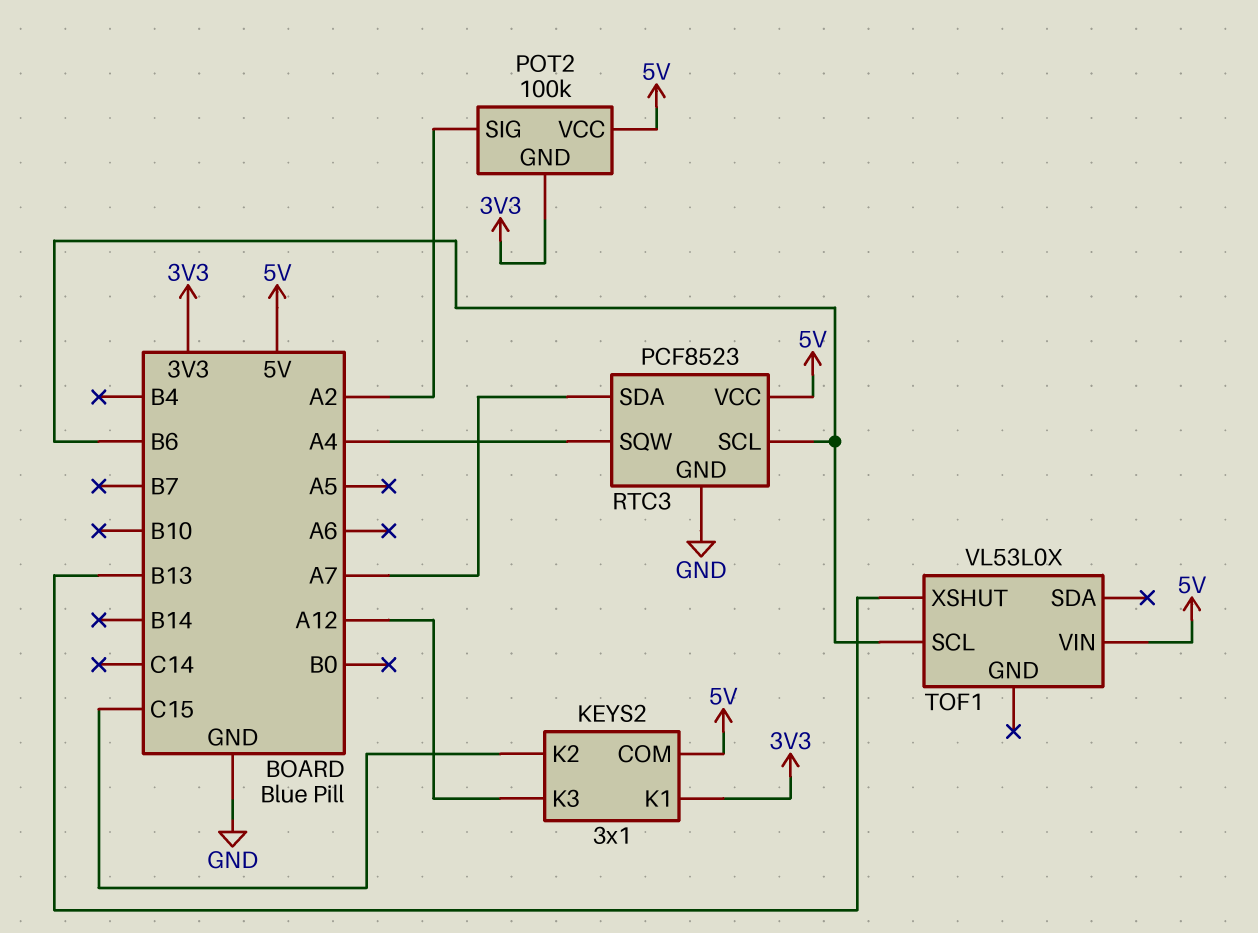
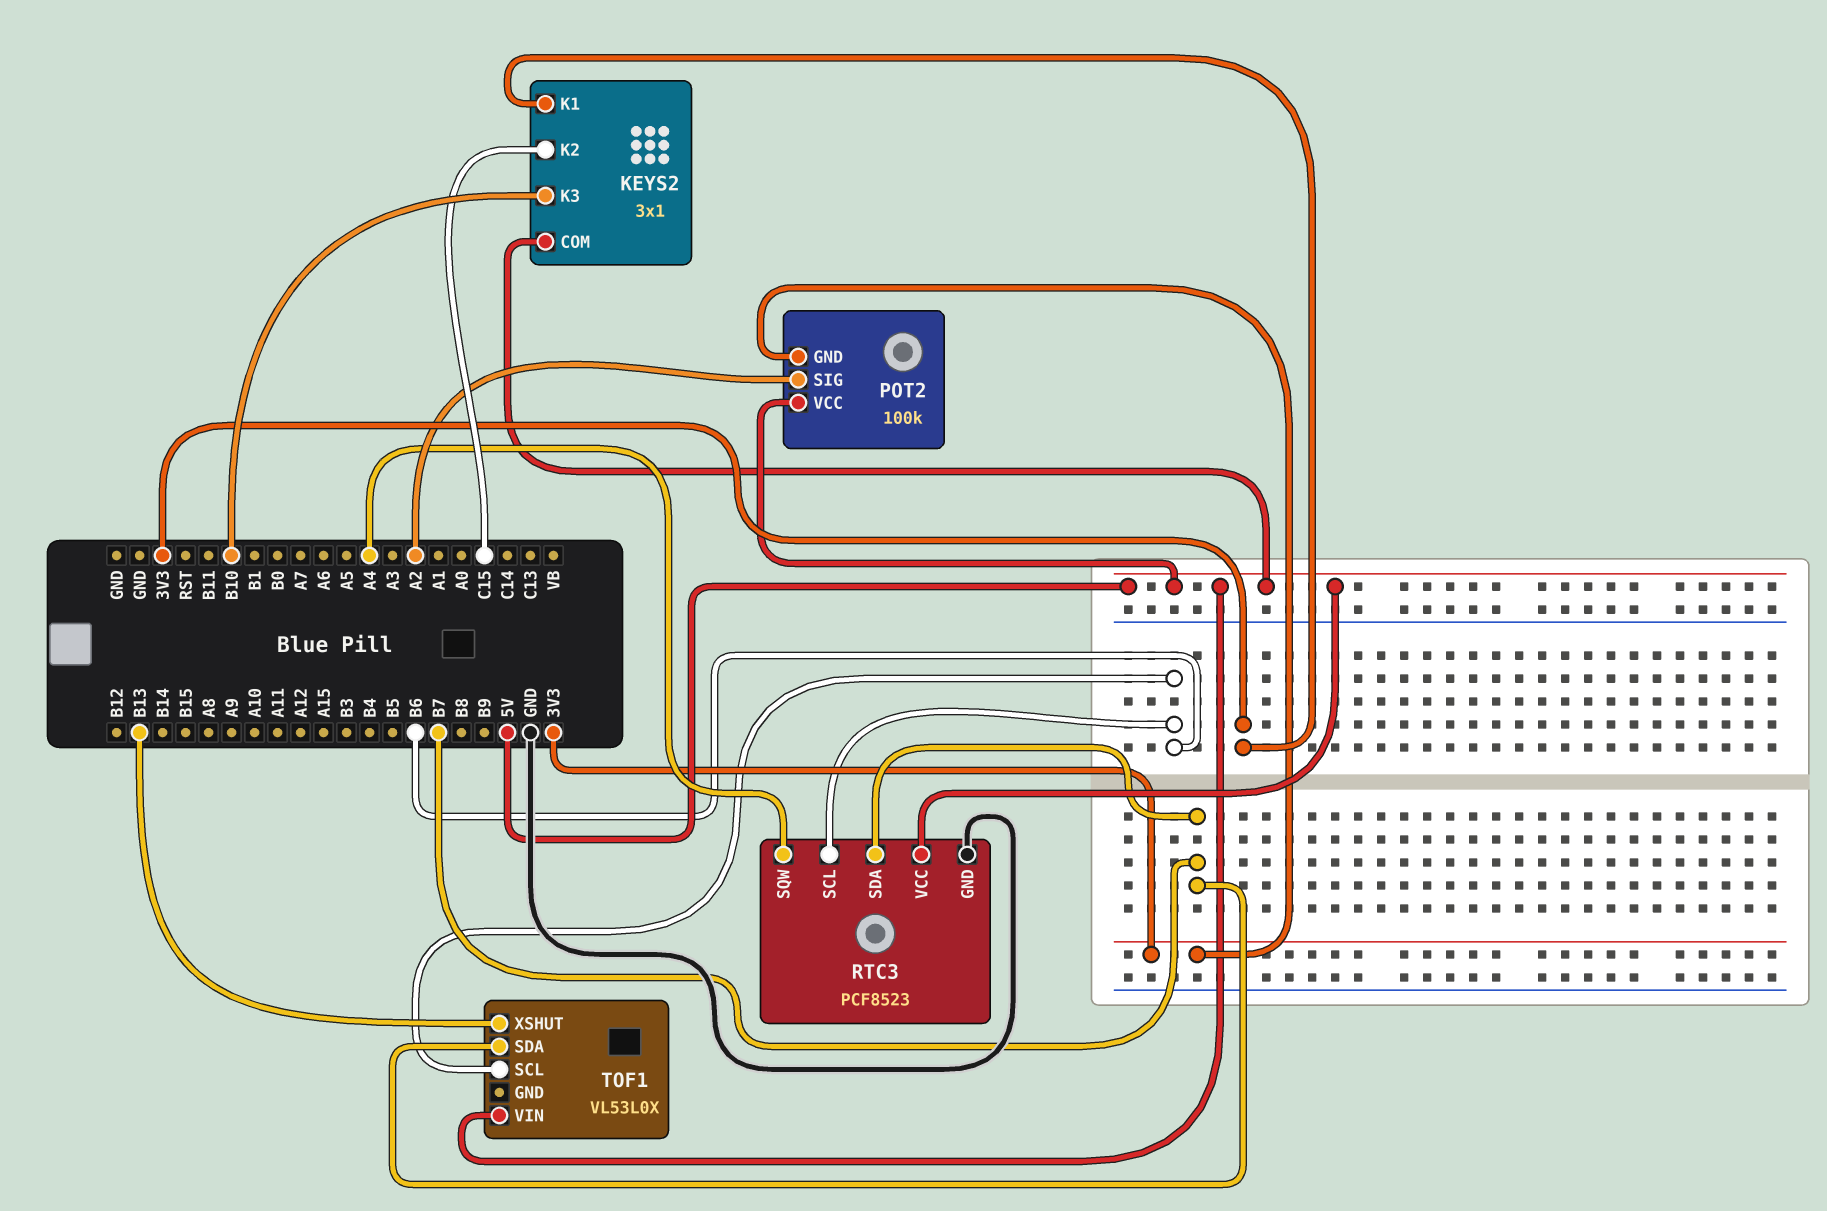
KEYS2 pin K3: A12 -> B10
RTC3 pin SDA: A7 -> B7
TOF1 pin SDA: none -> B7

